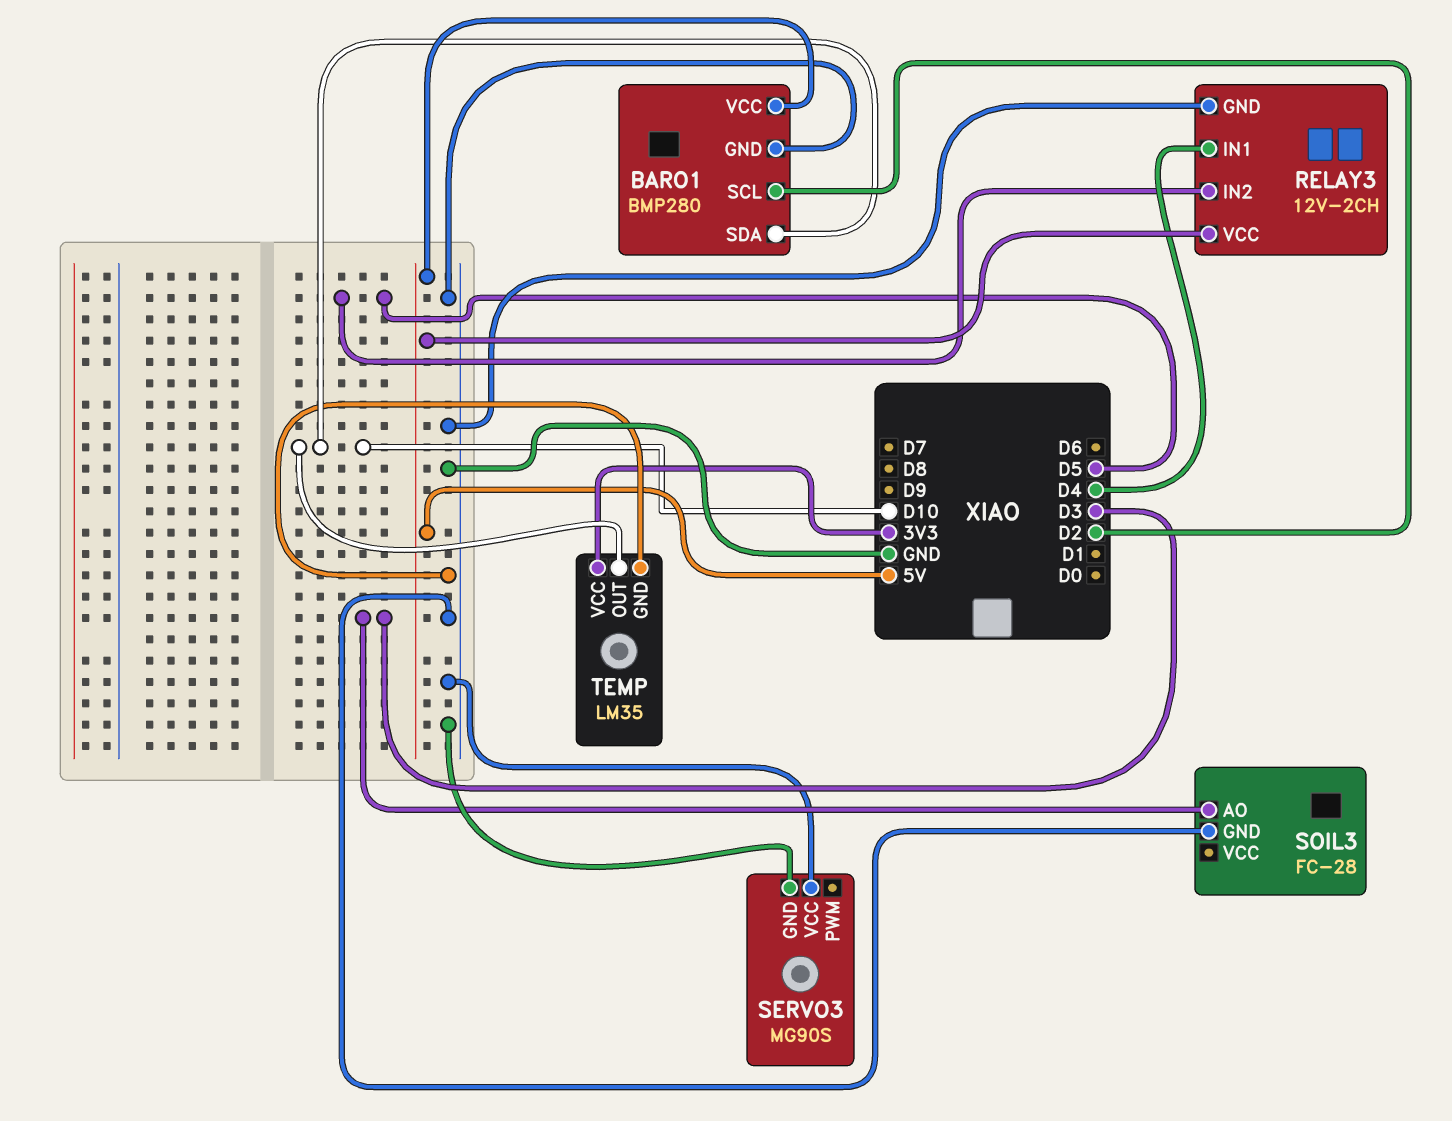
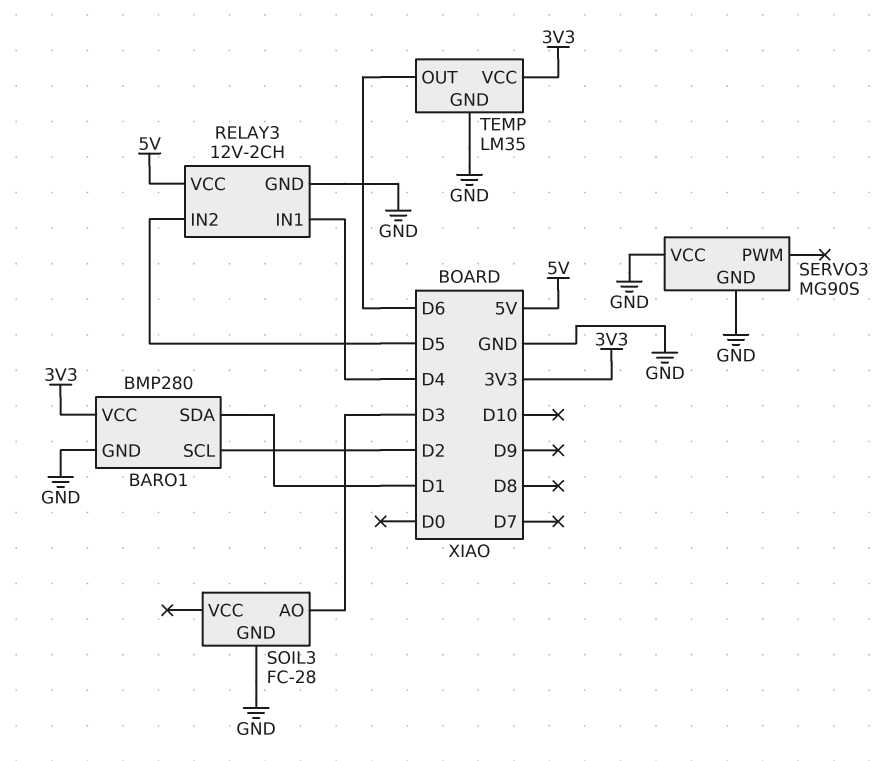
BARO1 pin SDA: D10 -> D1
BARO1 pin VCC: 5V -> 3V3
TEMP pin OUT: D10 -> D6

